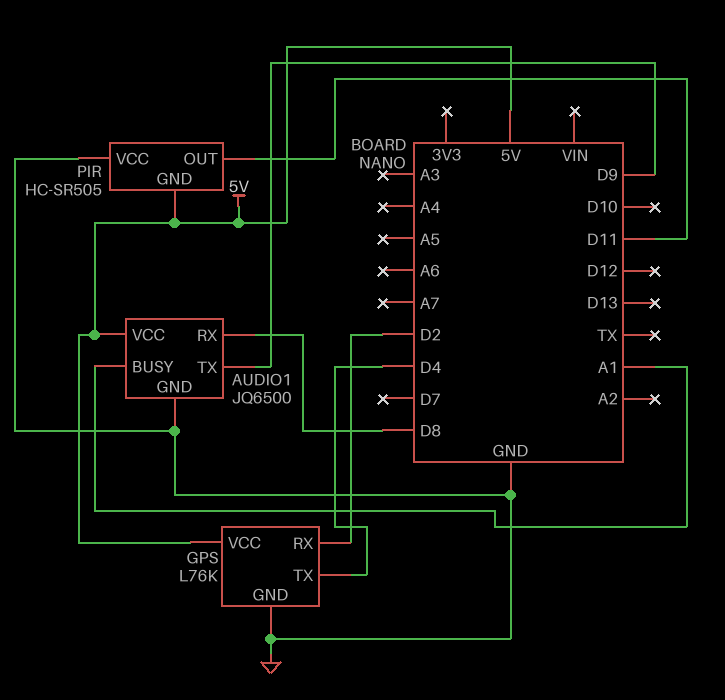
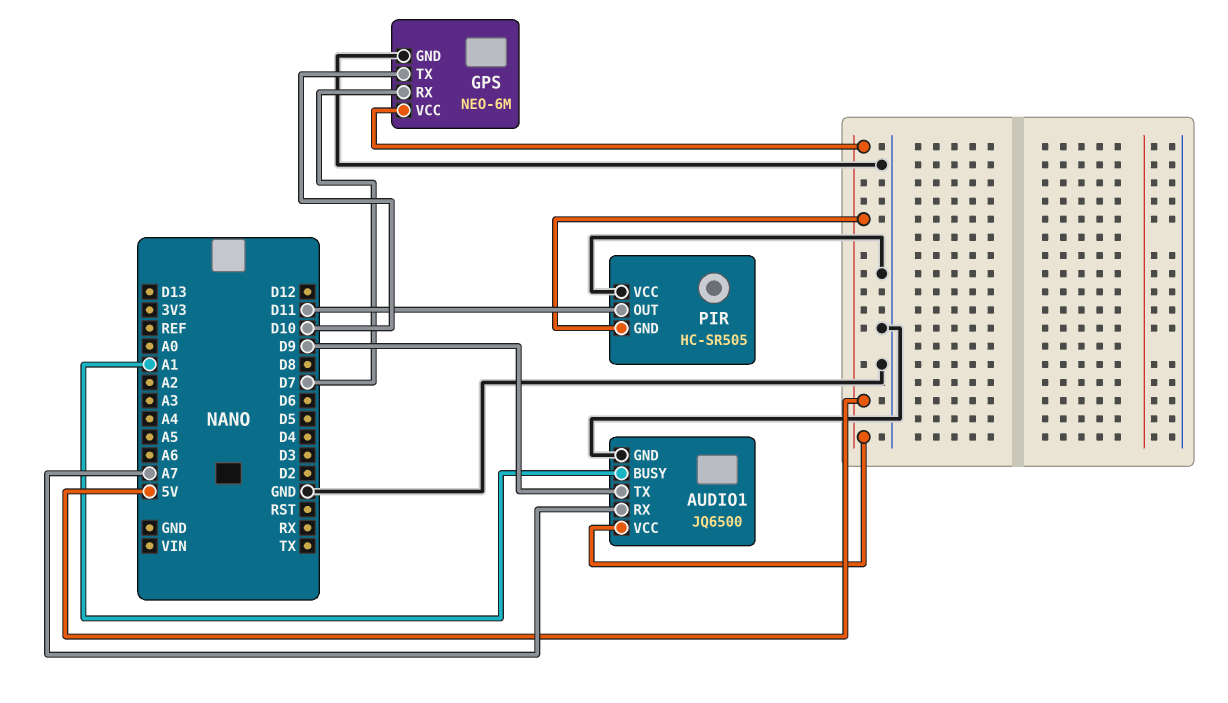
AUDIO1 pin RX: D8 -> A7
GPS: L76K -> NEO-6M
GPS pin RX: D2 -> D7
GPS pin TX: D4 -> D10

